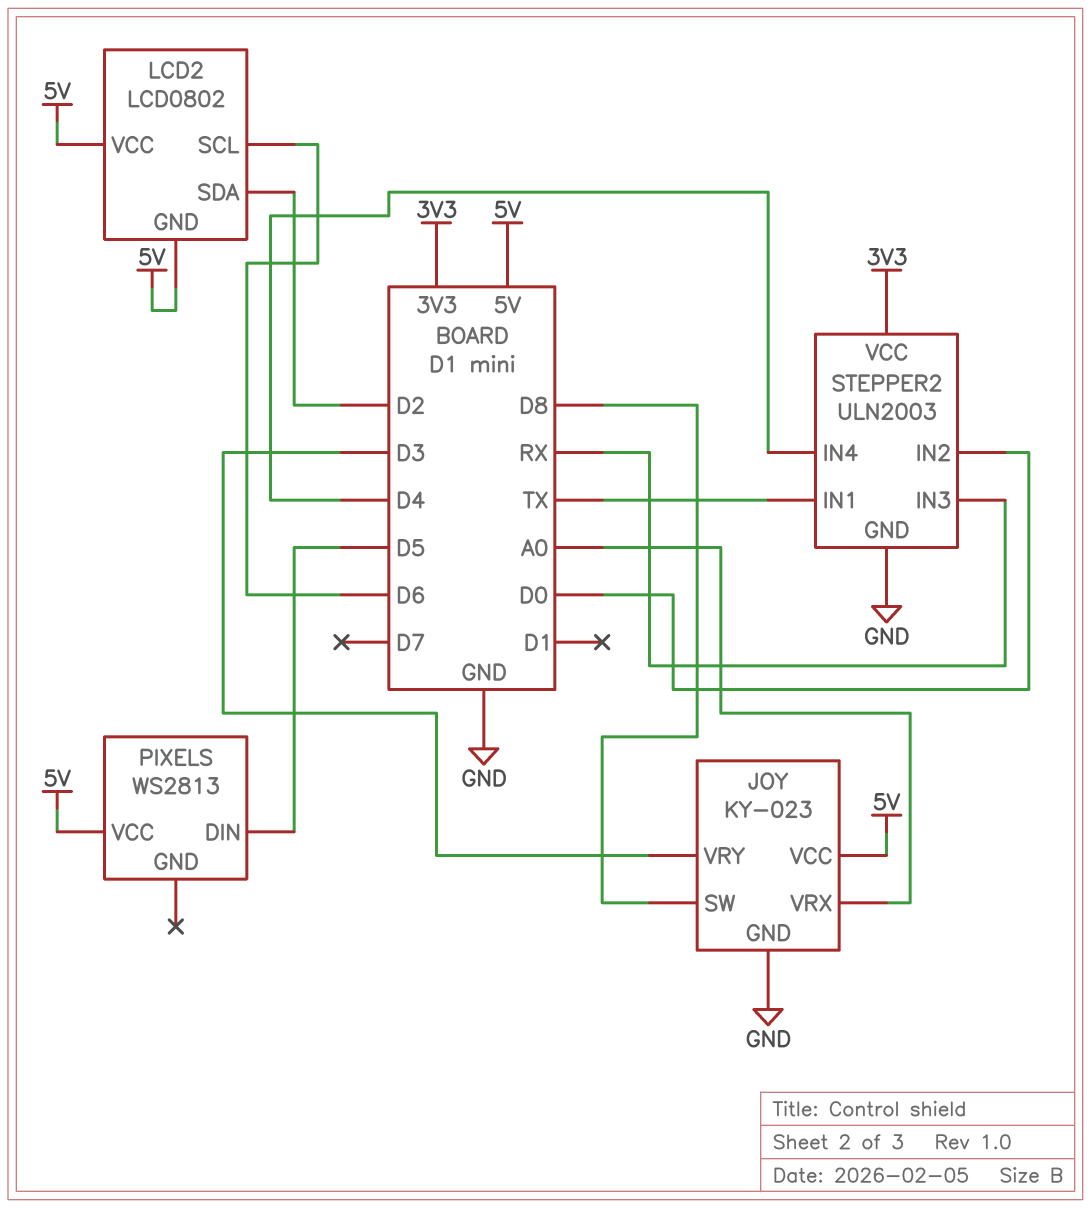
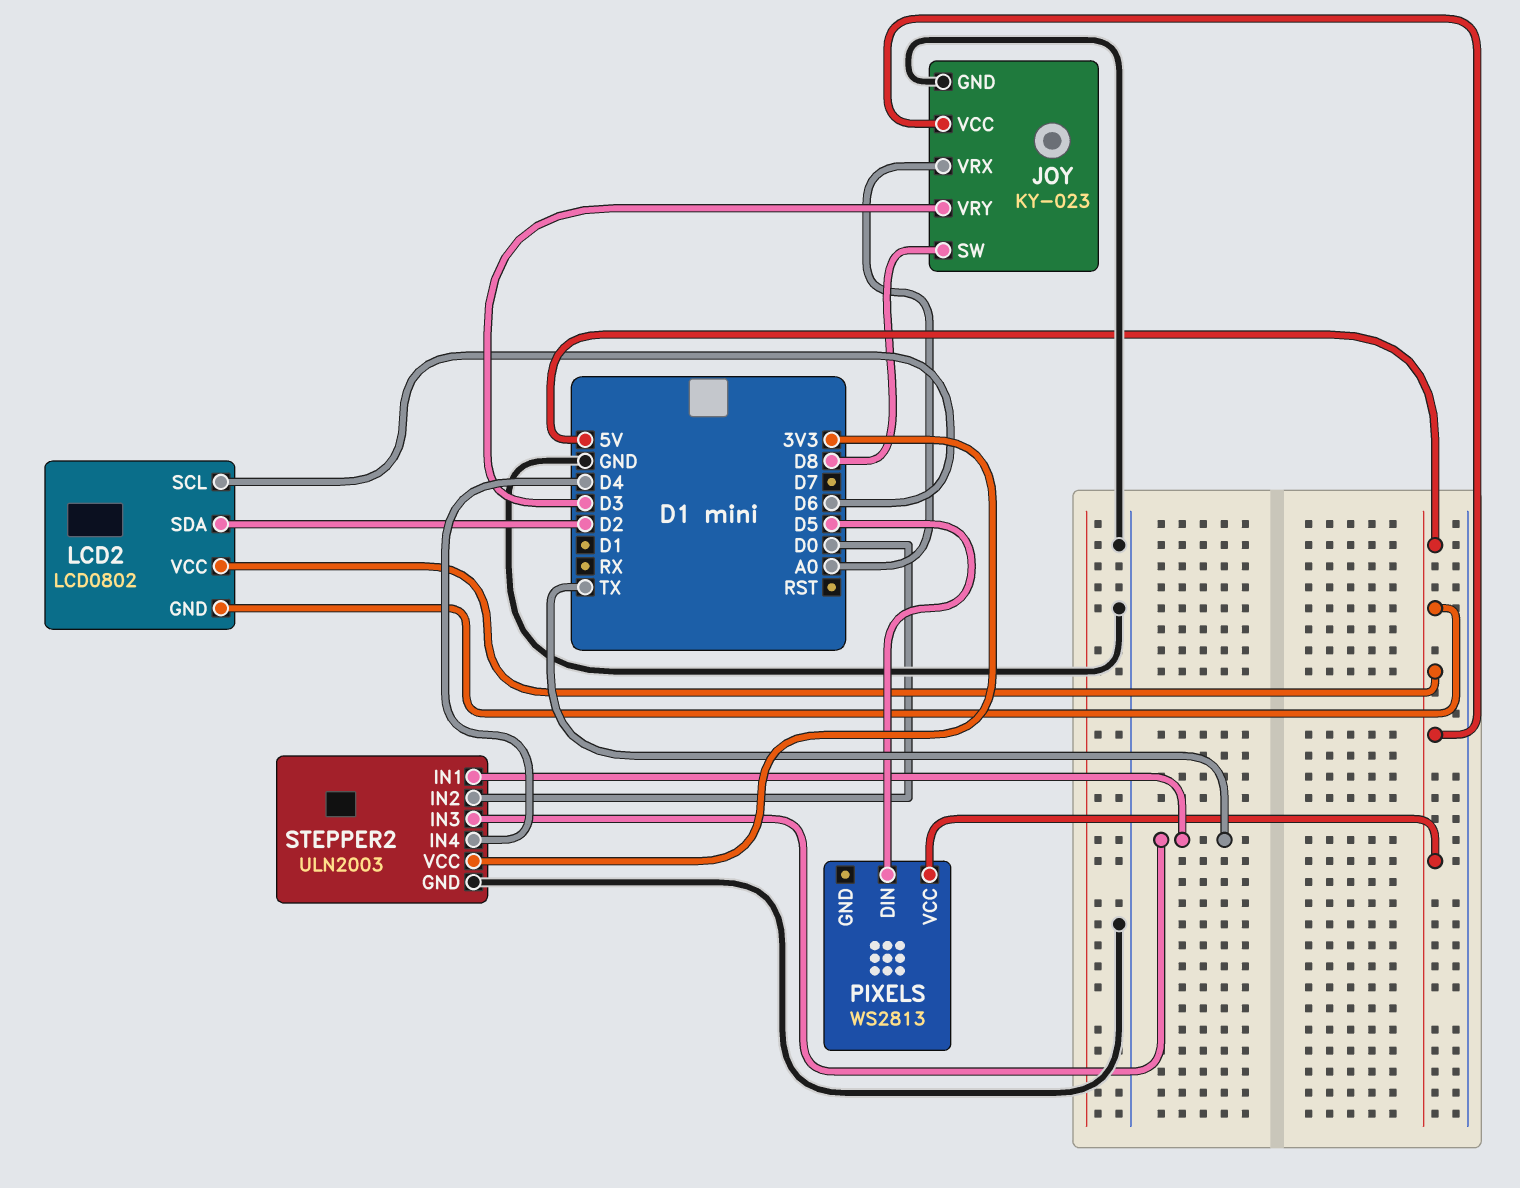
STEPPER2 pin IN3: RX -> TX

